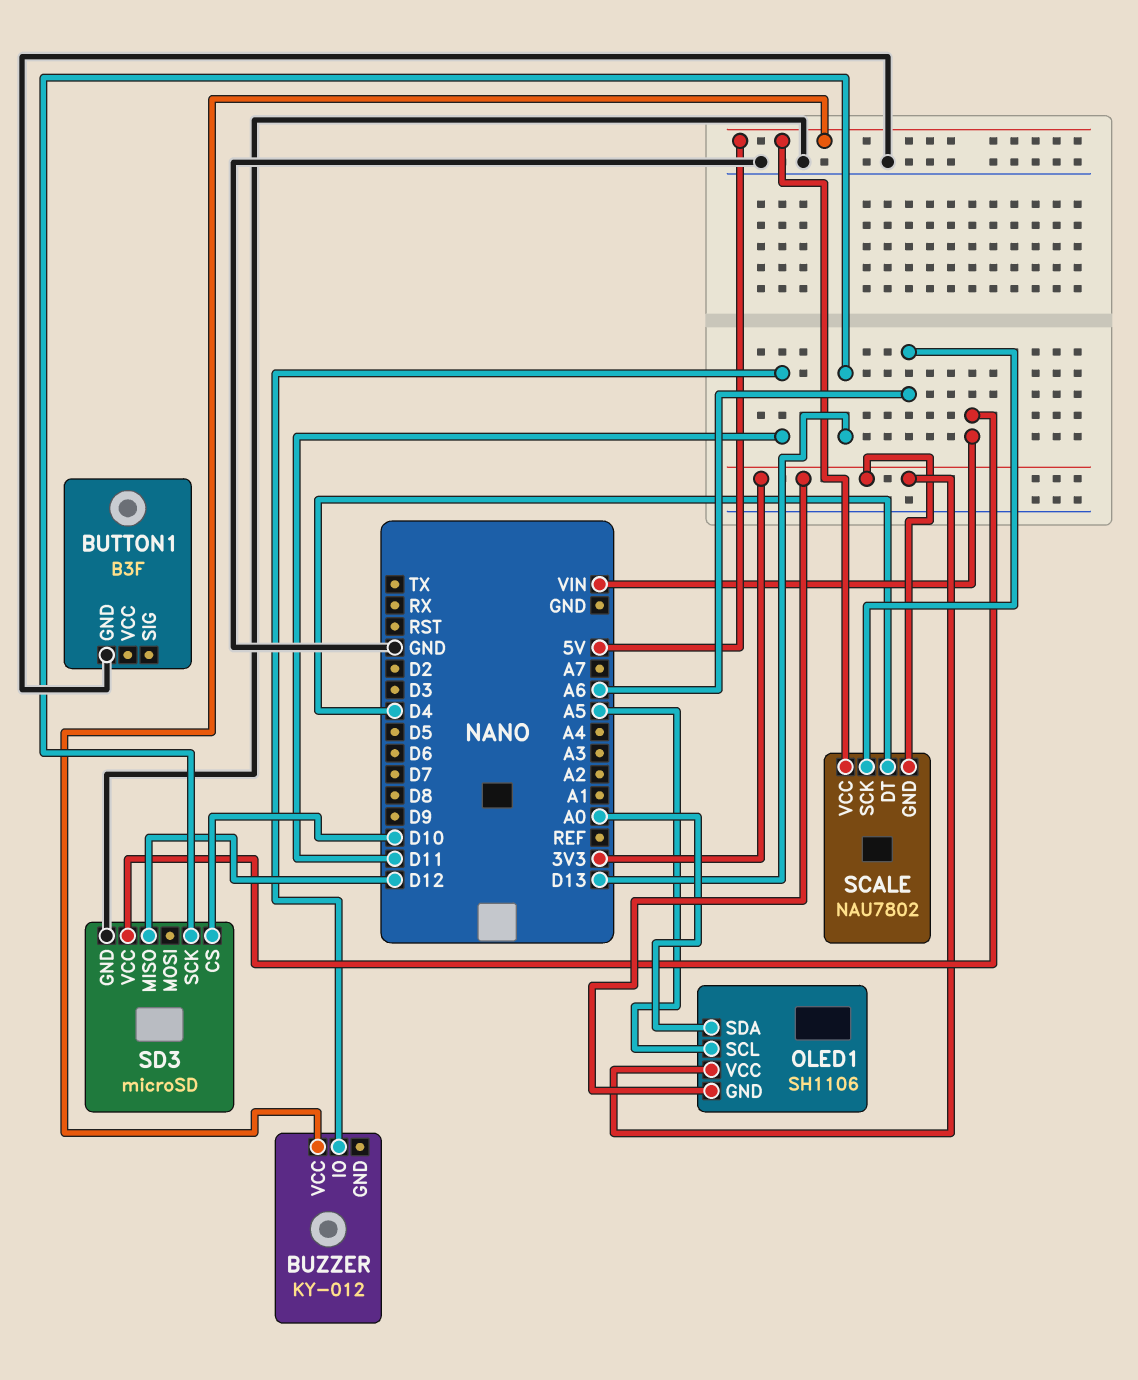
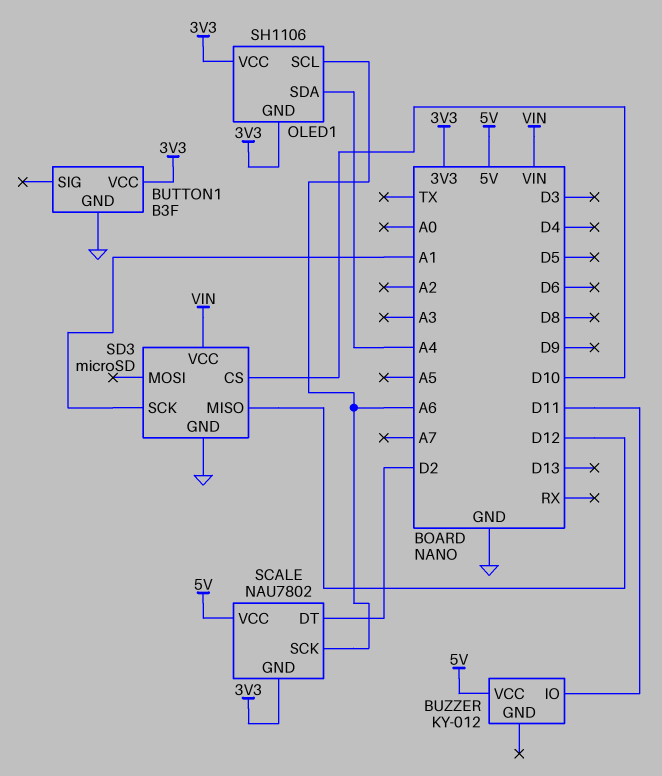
BUTTON1 pin VCC: none -> 3V3
OLED1 pin SCL: A5 -> A6
OLED1 pin SDA: A0 -> A4
SCALE pin DT: D4 -> D2
SD3 pin SCK: D13 -> A1

